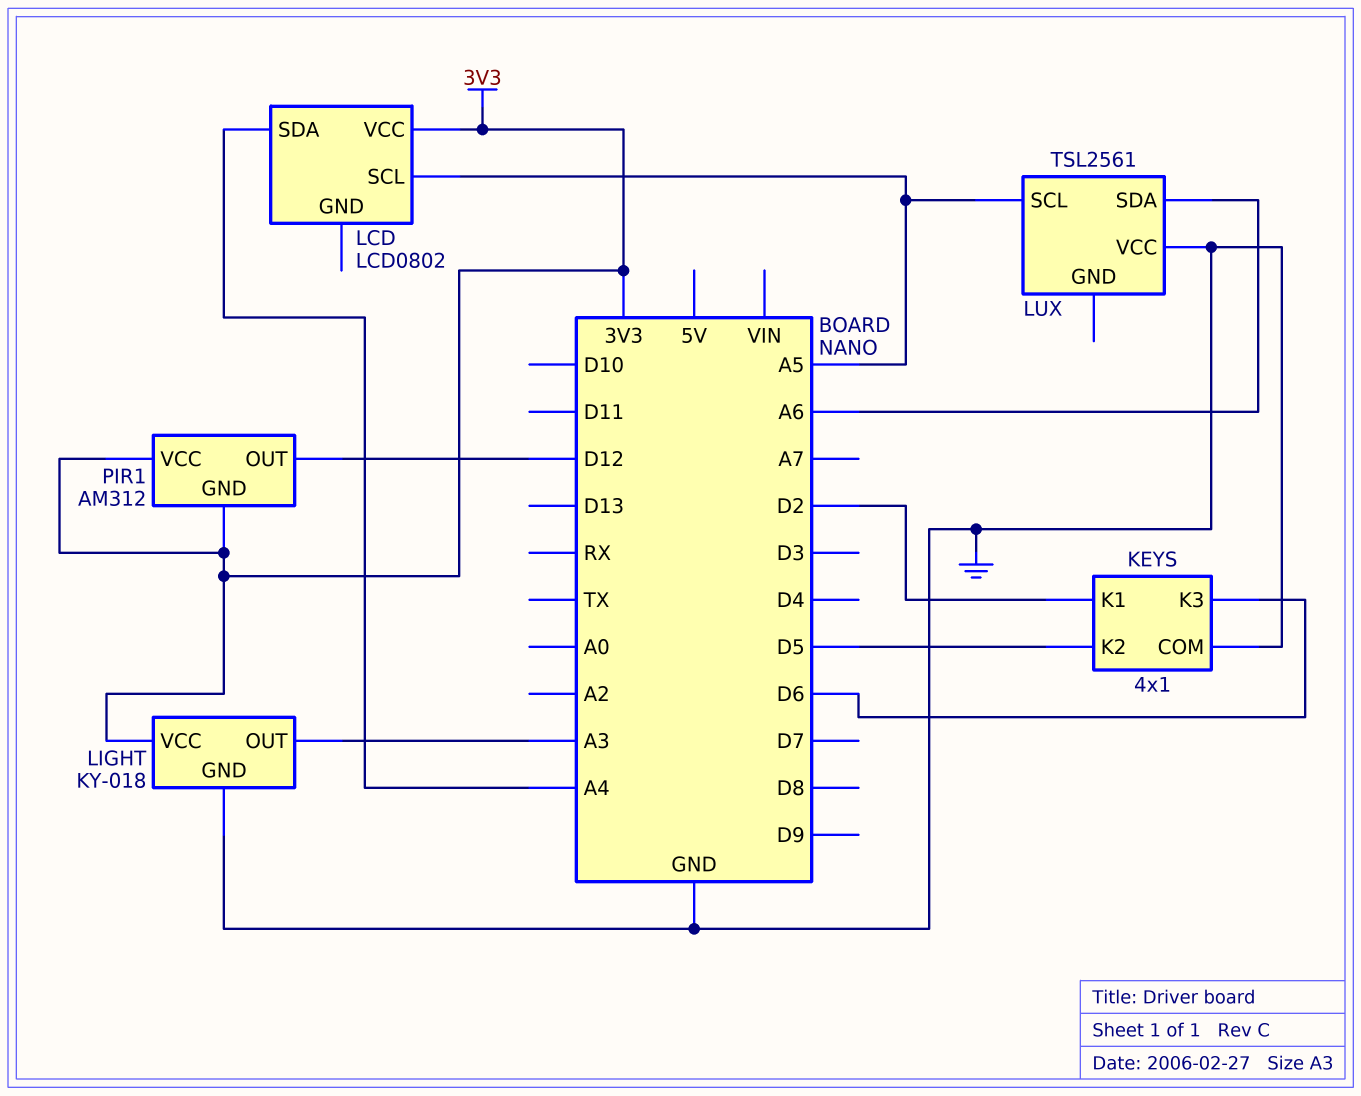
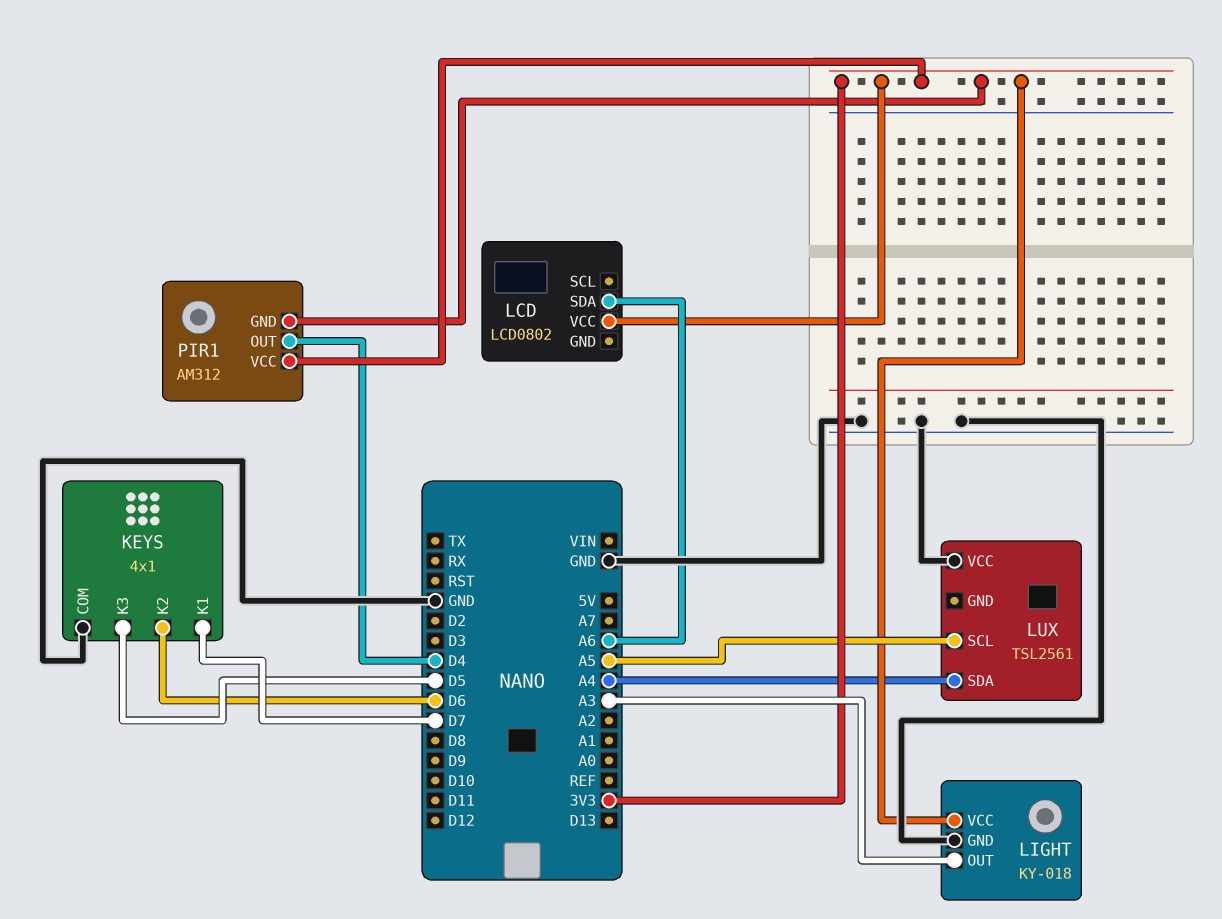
KEYS pin K1: D2 -> D7
KEYS pin K2: D5 -> D6
KEYS pin K3: D6 -> D5
LCD pin SCL: A5 -> none
LCD pin SDA: A4 -> A6
LUX pin SDA: A6 -> A4
PIR1 pin OUT: D12 -> D4

